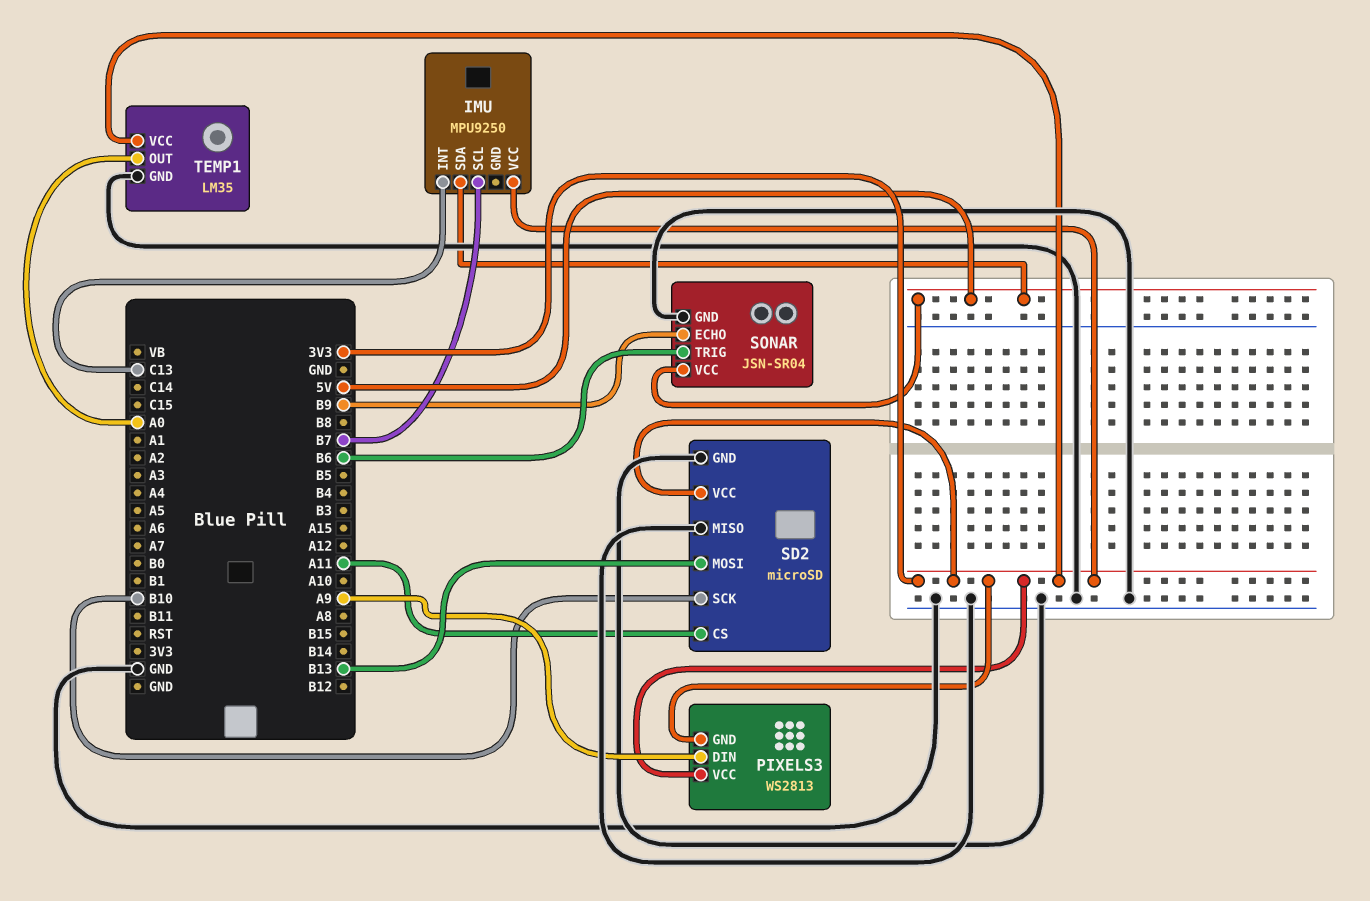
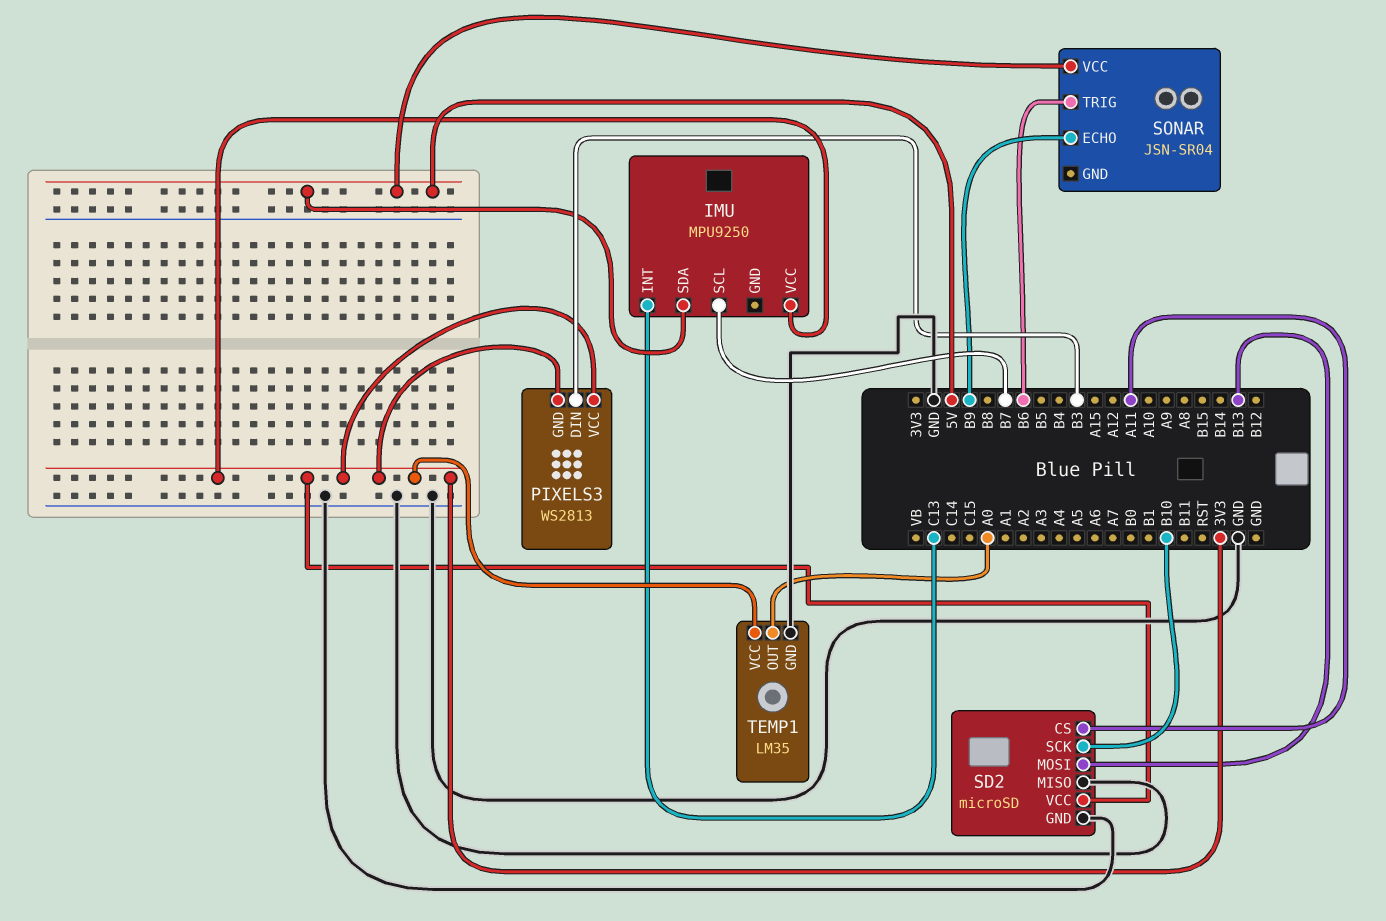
PIXELS3 pin DIN: A9 -> B3
SONAR pin GND: GND -> none

